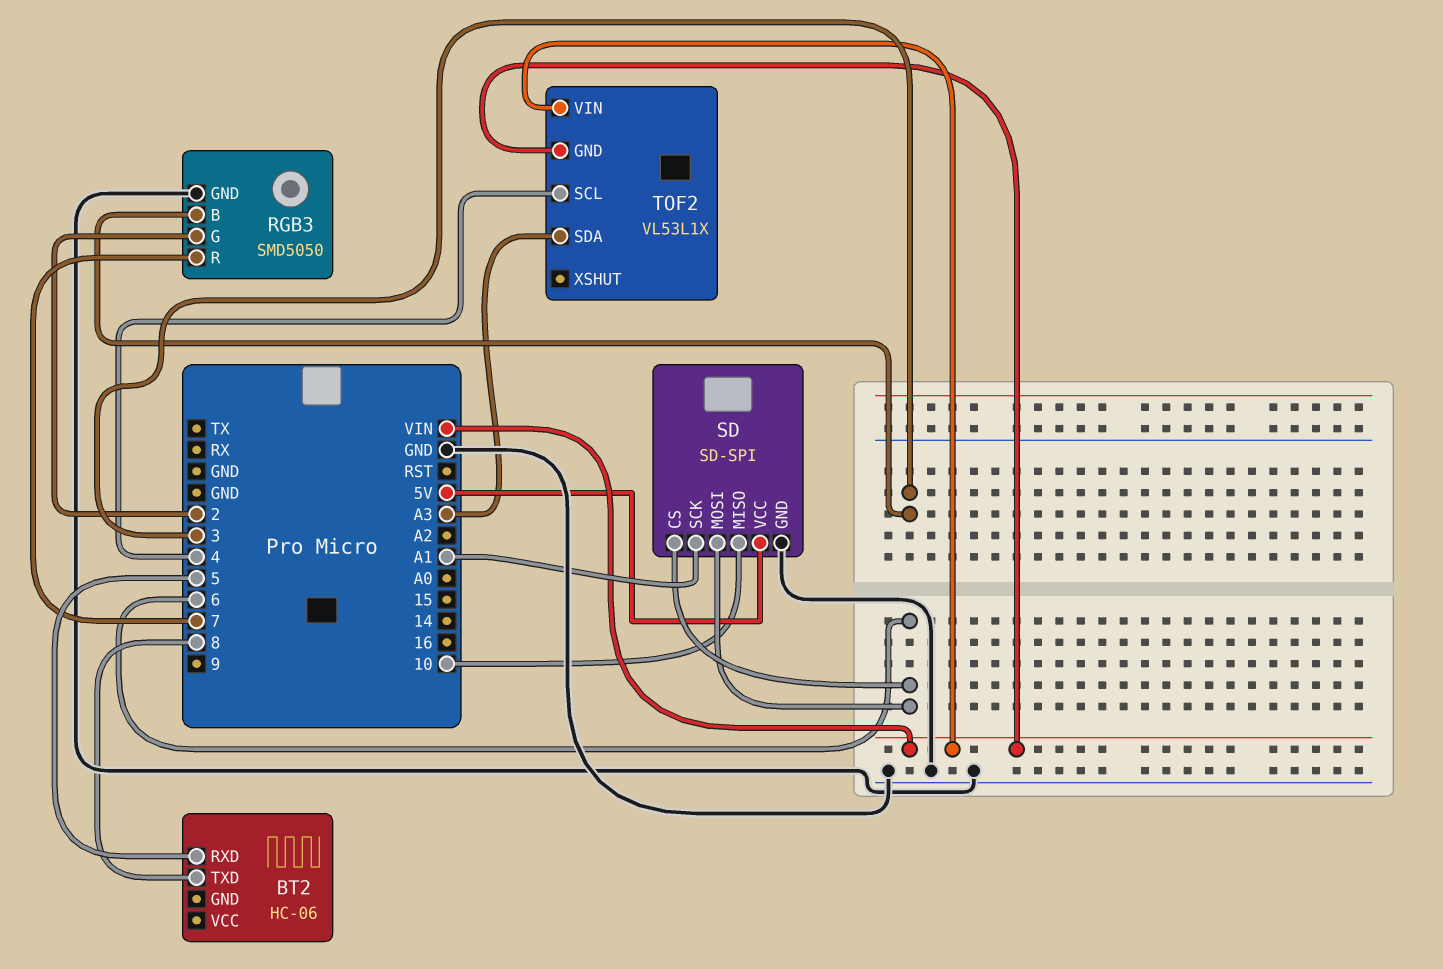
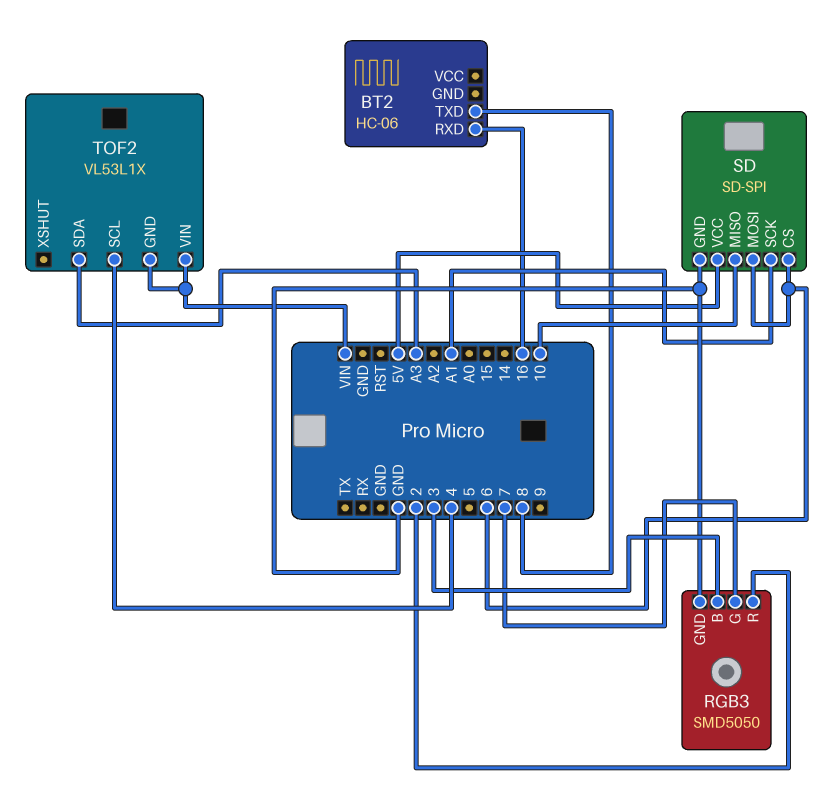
BT2 pin RXD: 5 -> 16
RGB3 pin G: 2 -> 7
RGB3 pin R: 7 -> 2

